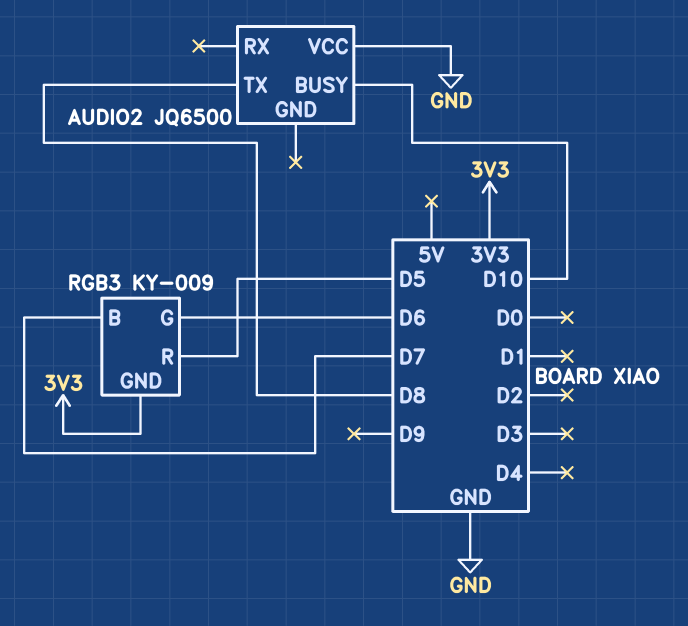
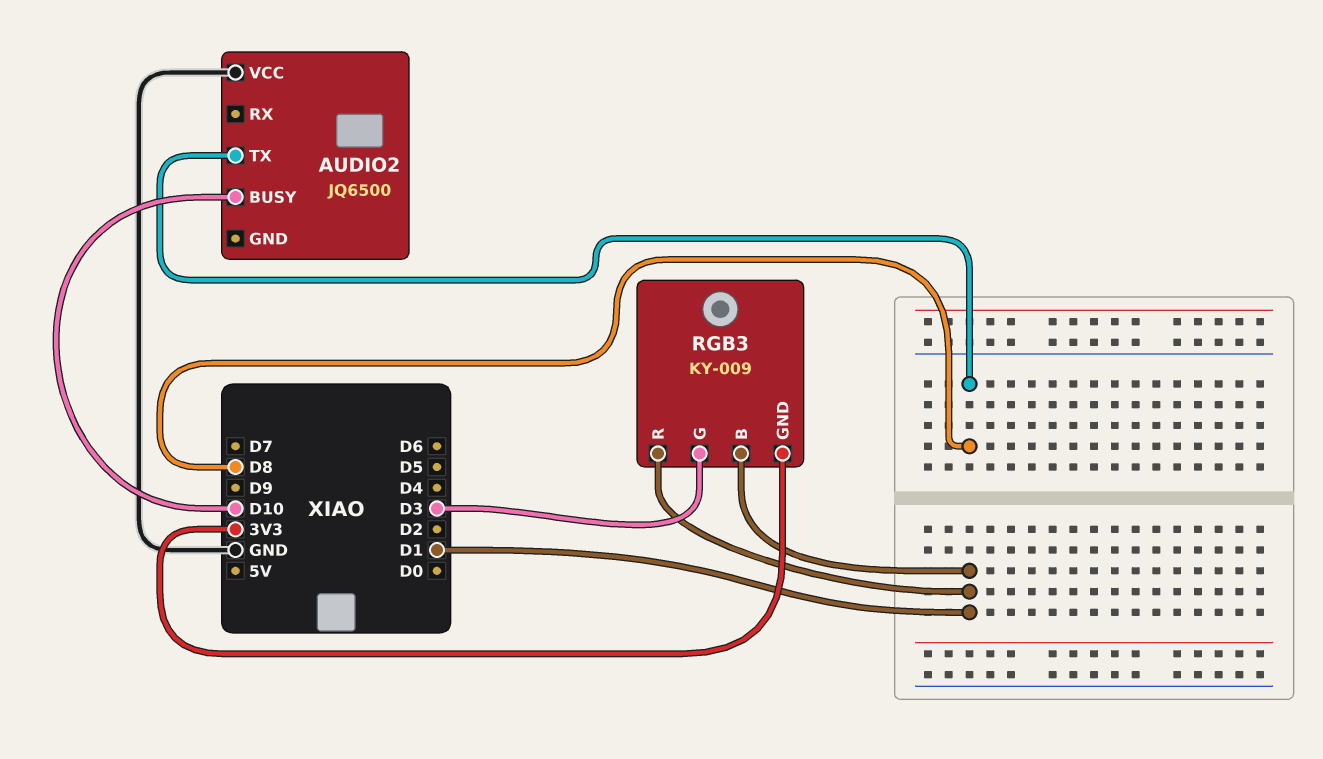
RGB3 pin B: D7 -> D1
RGB3 pin G: D6 -> D3
RGB3 pin R: D5 -> D1

